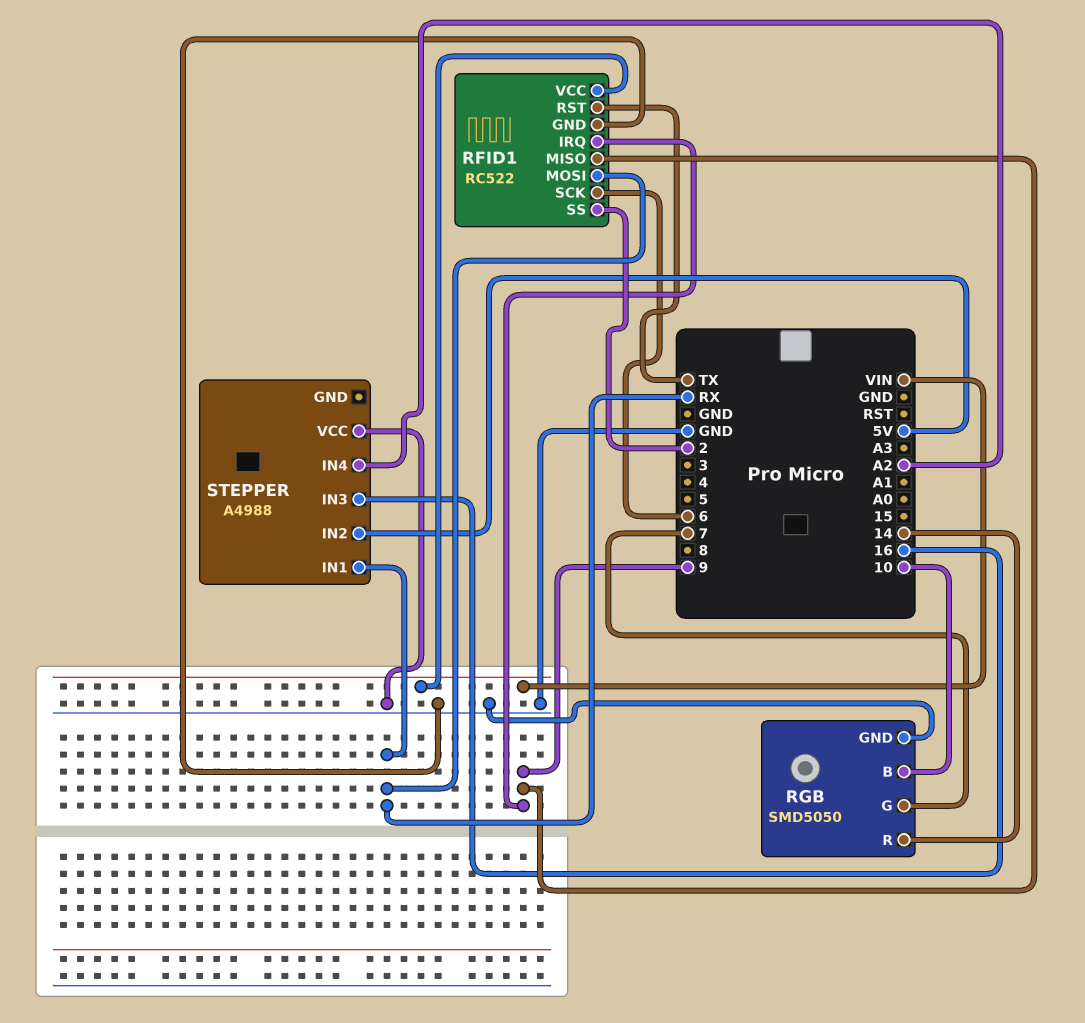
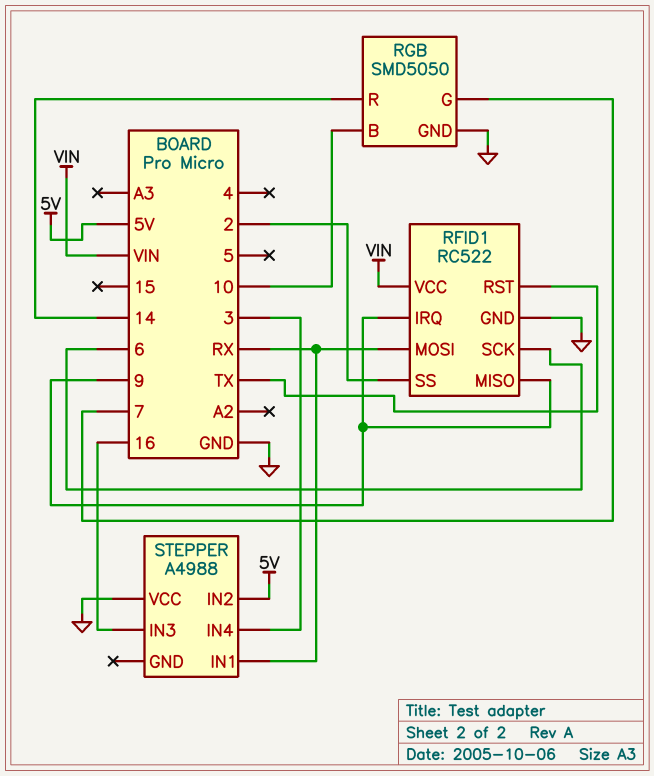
STEPPER pin IN4: A2 -> 3

